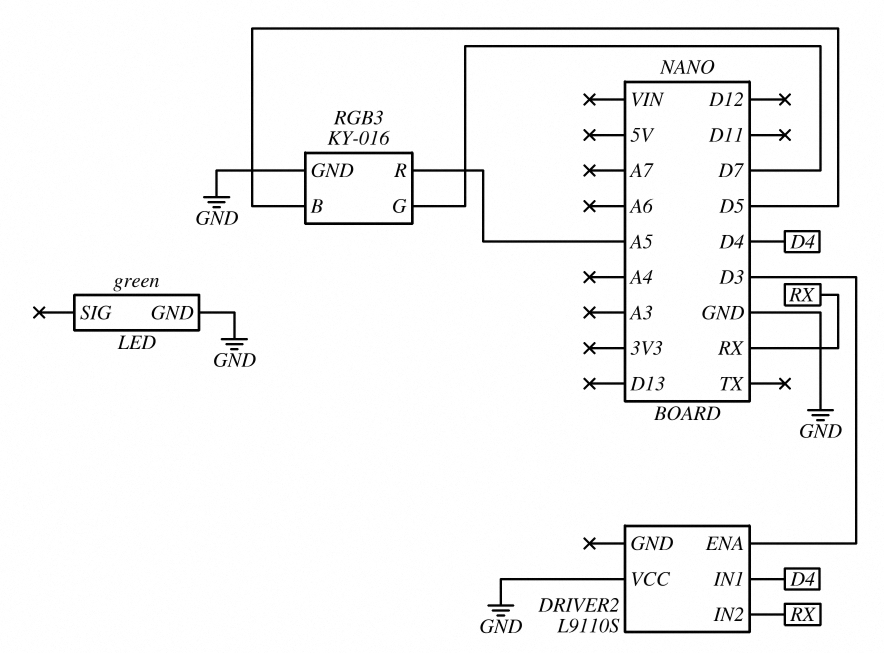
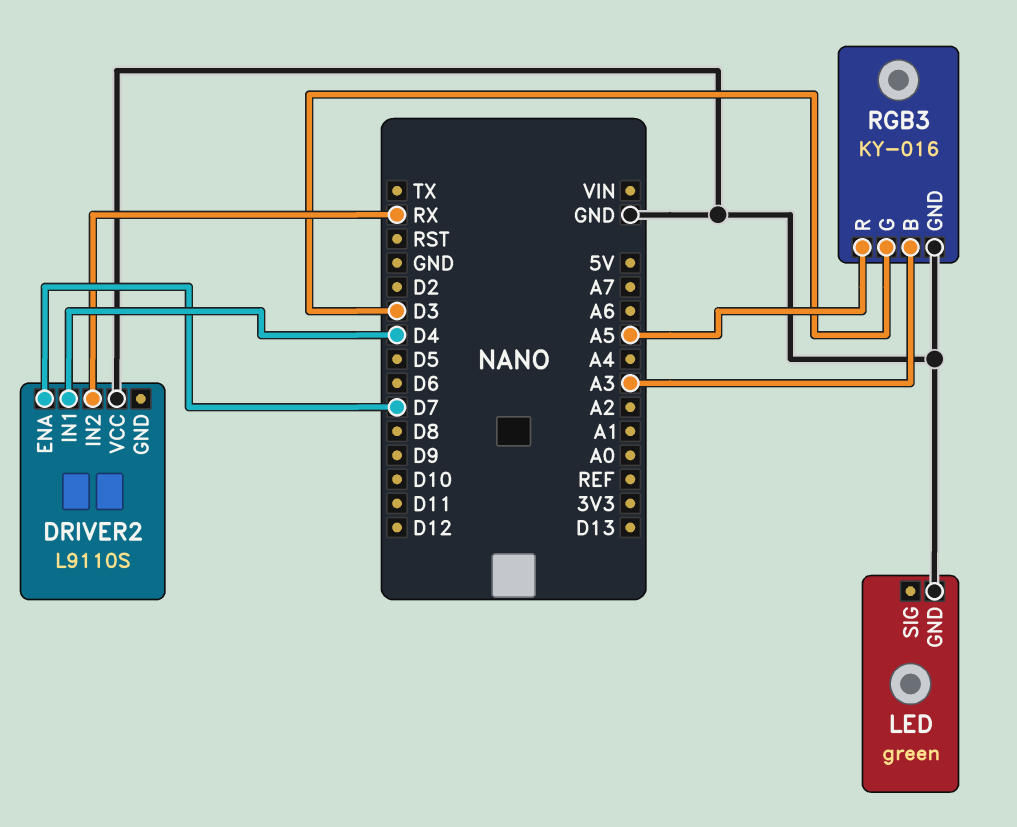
DRIVER2 pin ENA: D3 -> D7
RGB3 pin B: D5 -> A3
RGB3 pin G: D7 -> D3

